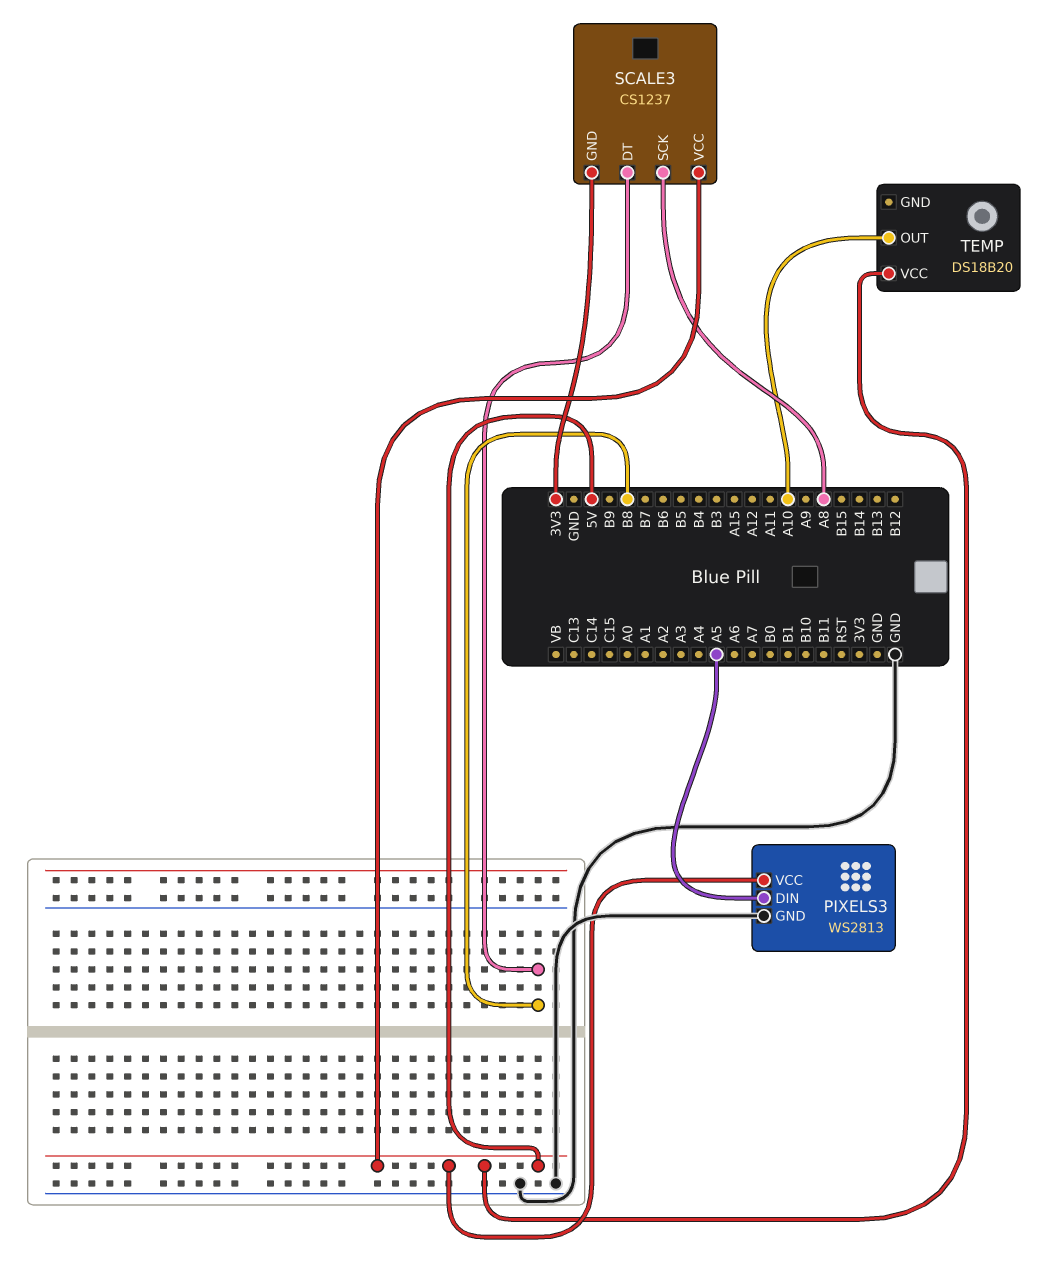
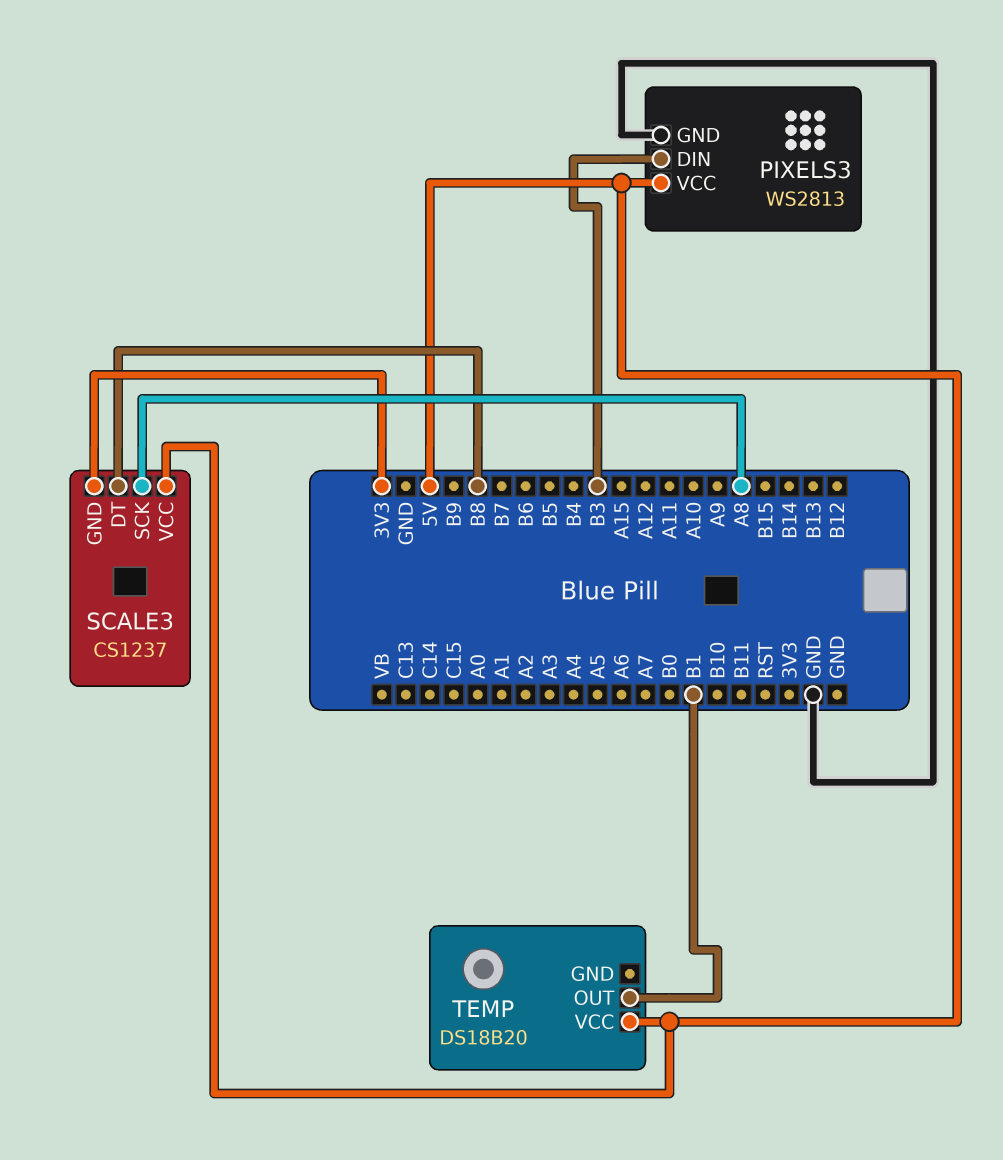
PIXELS3 pin DIN: A5 -> B3
TEMP pin OUT: A10 -> B1

